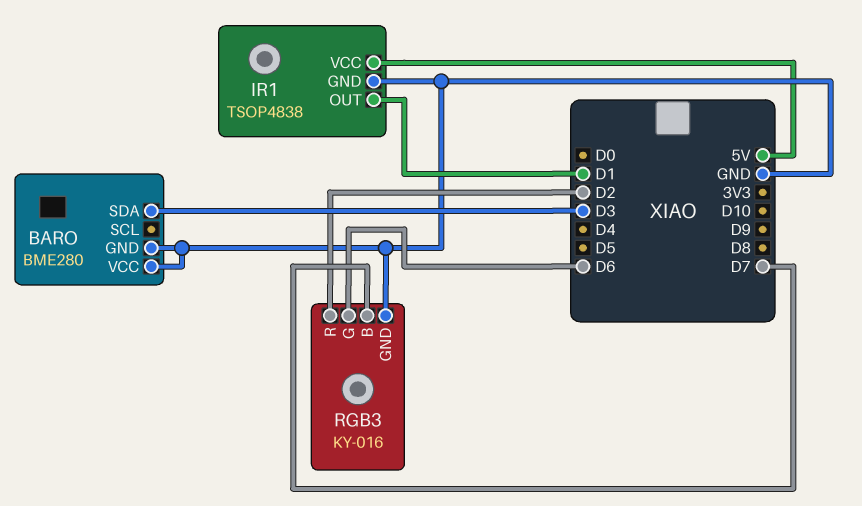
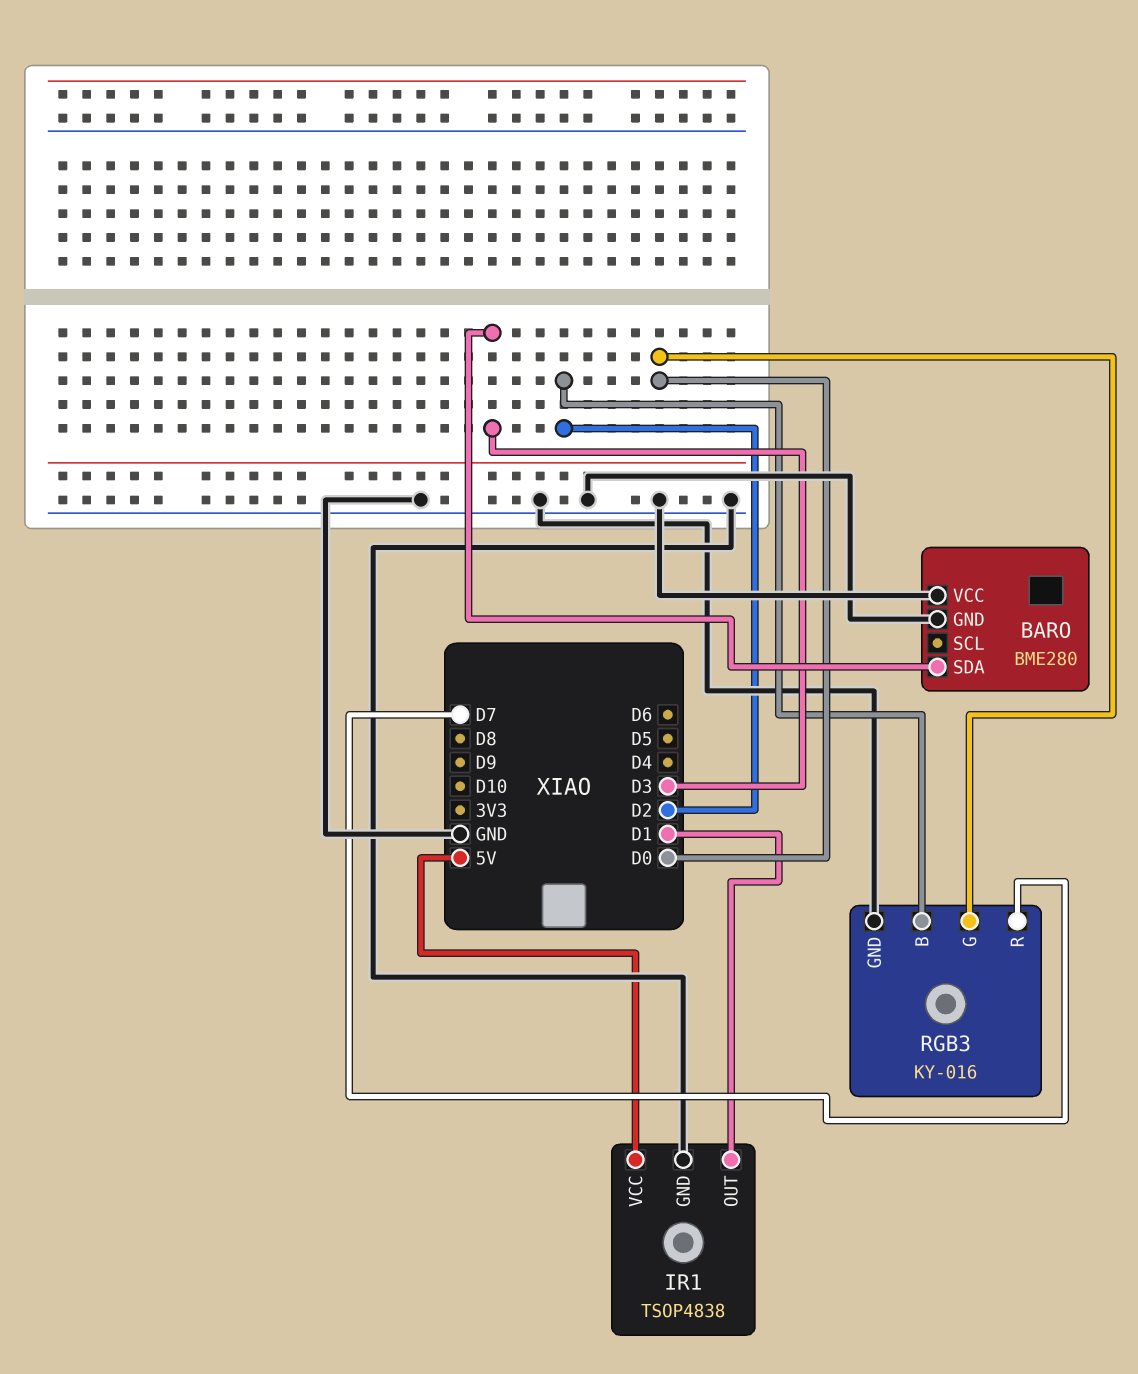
RGB3 pin B: D7 -> D2
RGB3 pin G: D6 -> D0
RGB3 pin R: D2 -> D7

